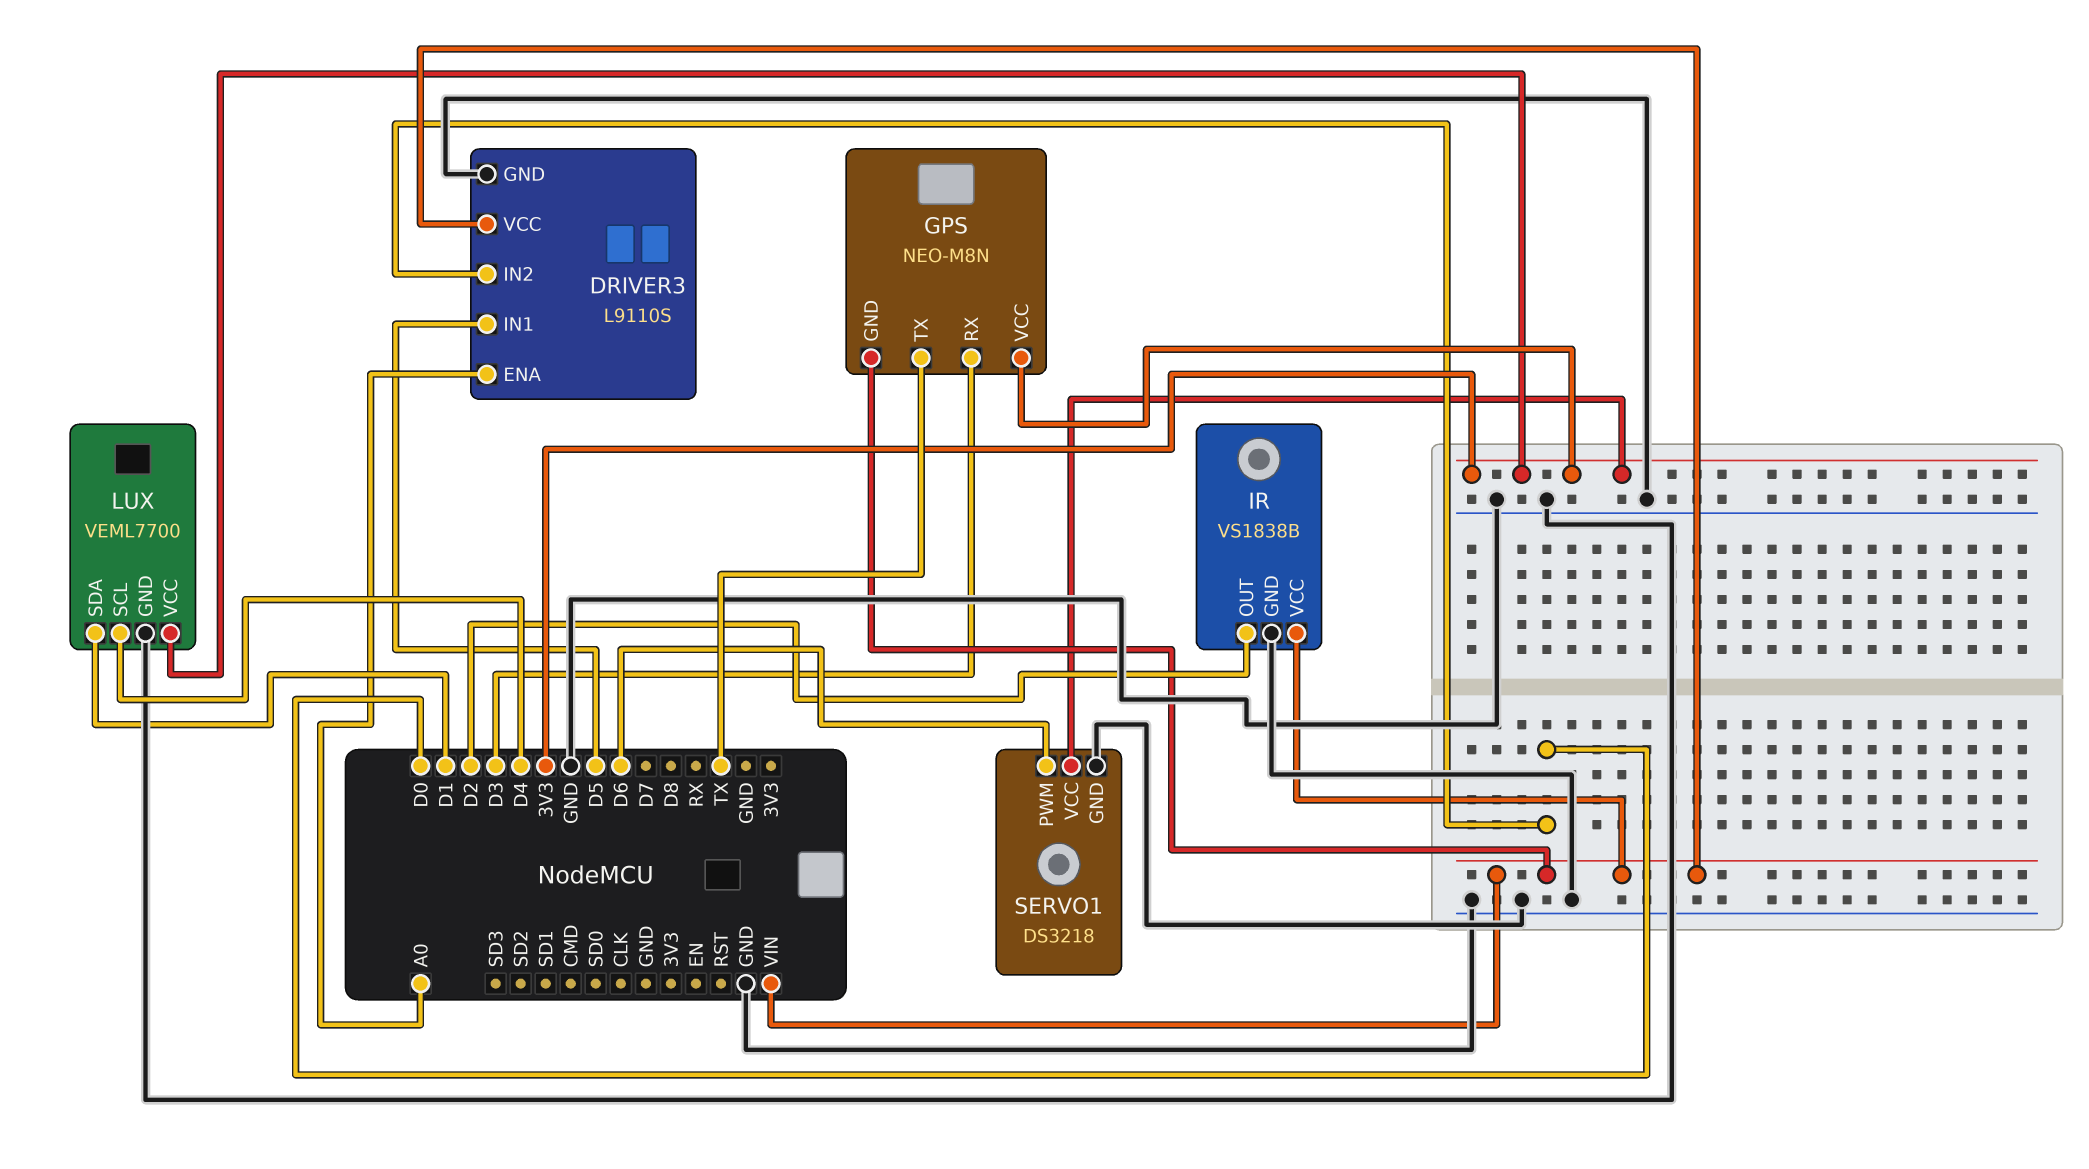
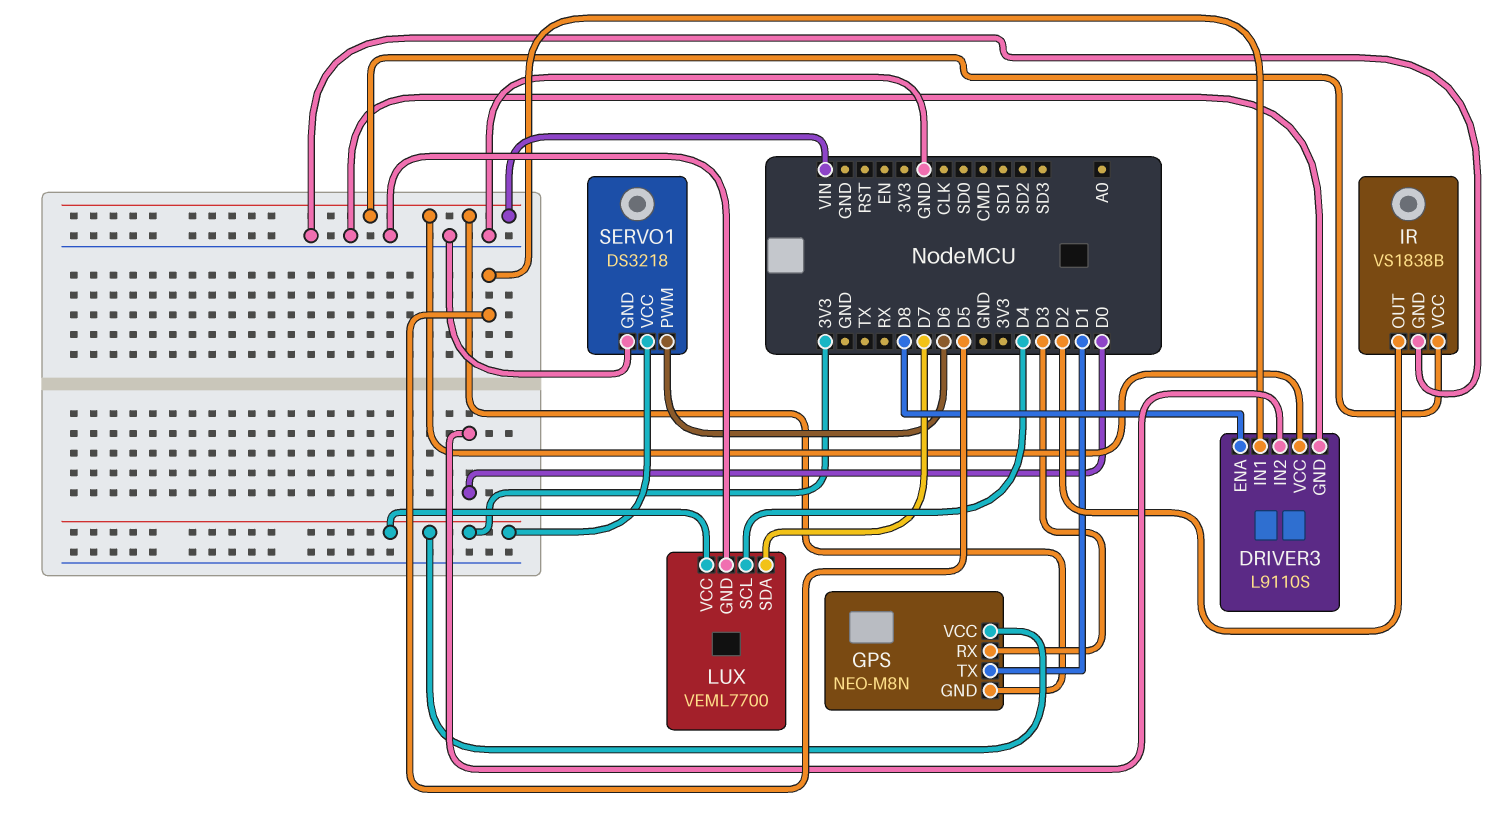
DRIVER3 pin ENA: A0 -> D8
GPS pin TX: TX -> D1
LUX pin SDA: D1 -> D7

